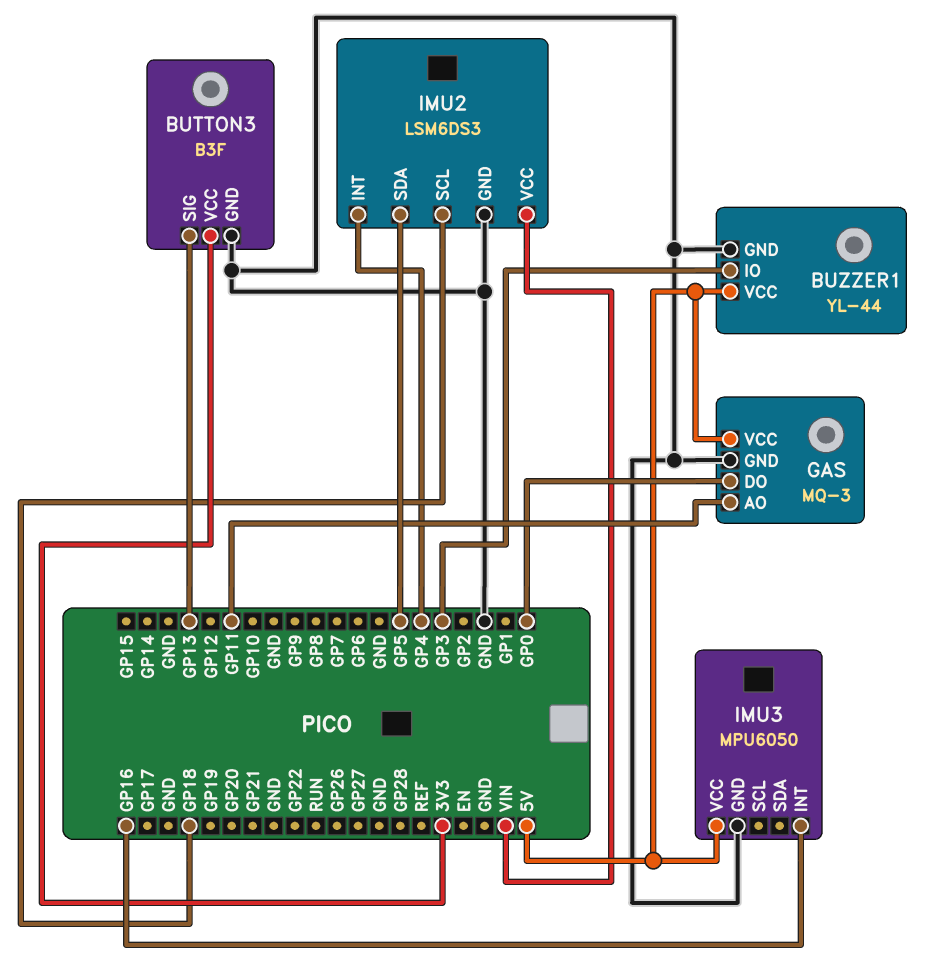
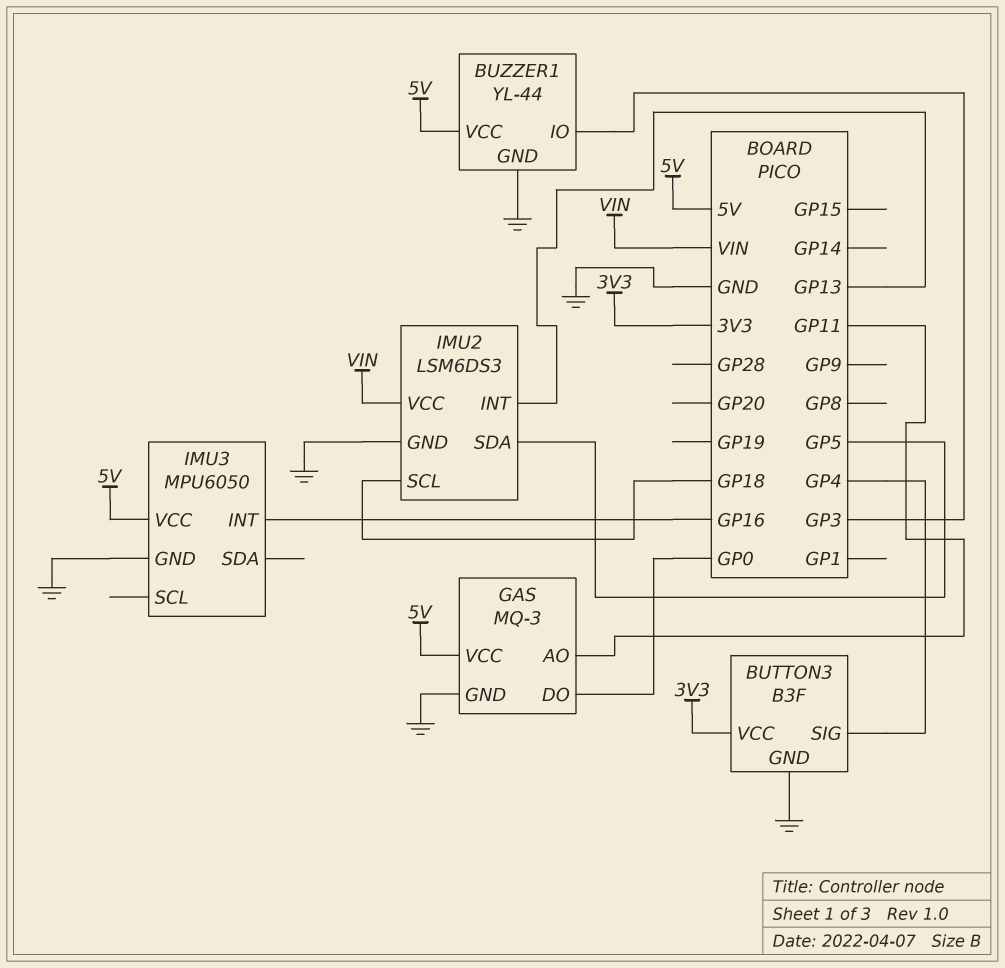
BUTTON3 pin SIG: GP13 -> GP4
IMU2 pin INT: GP4 -> GP13

